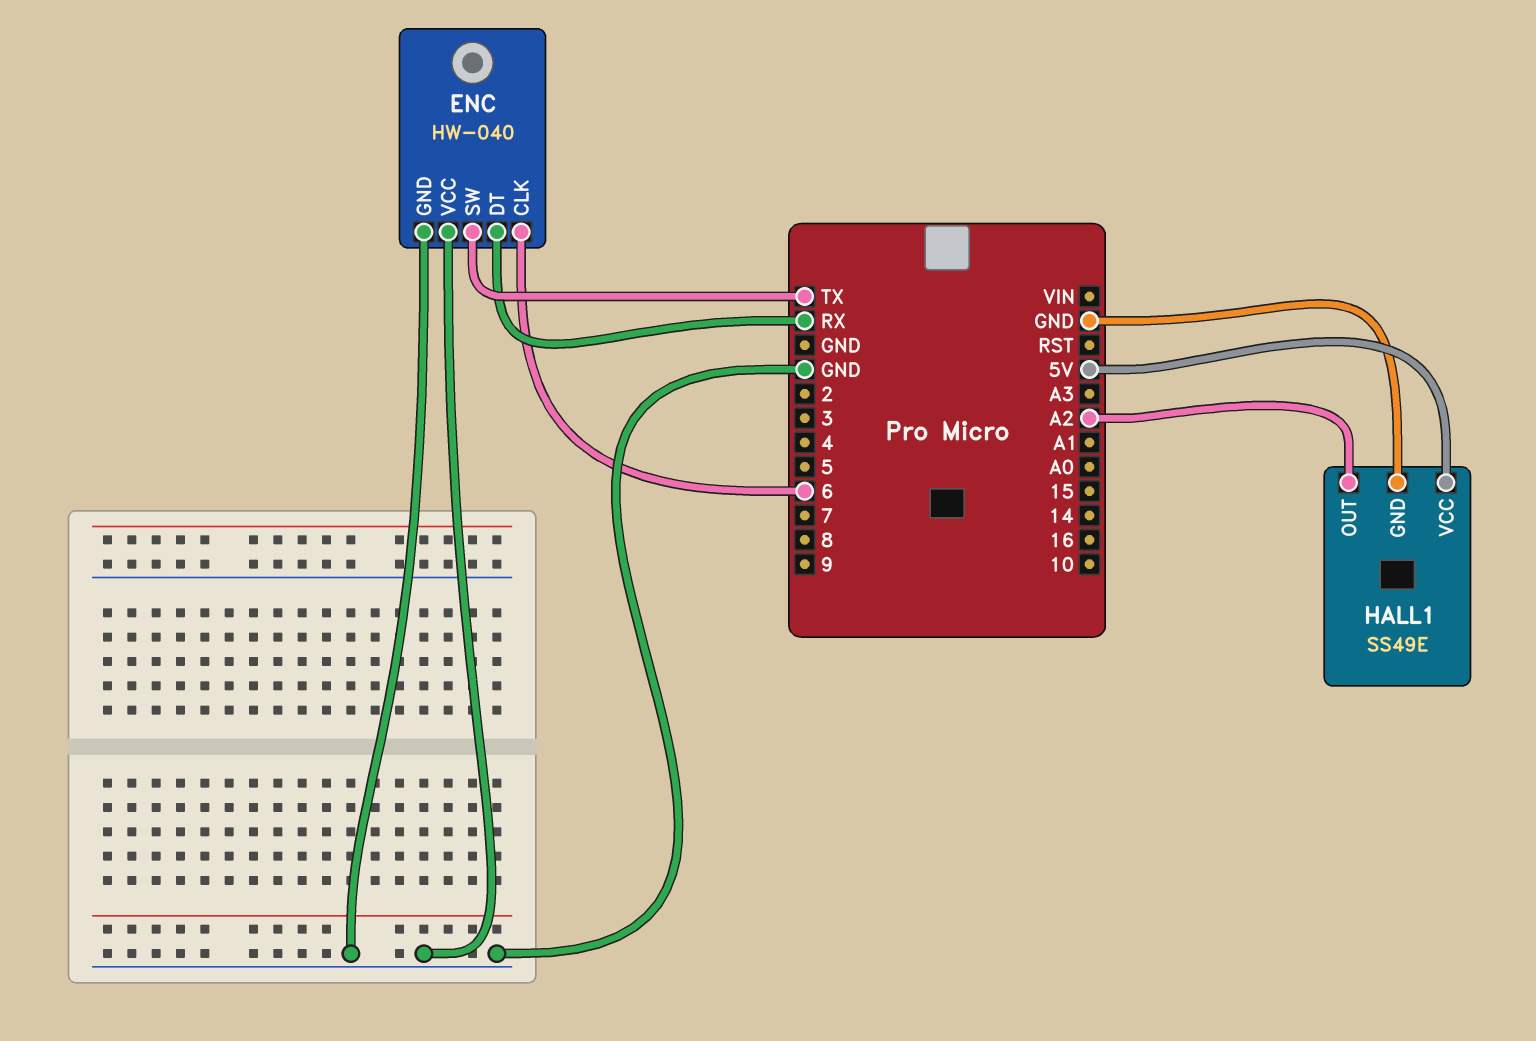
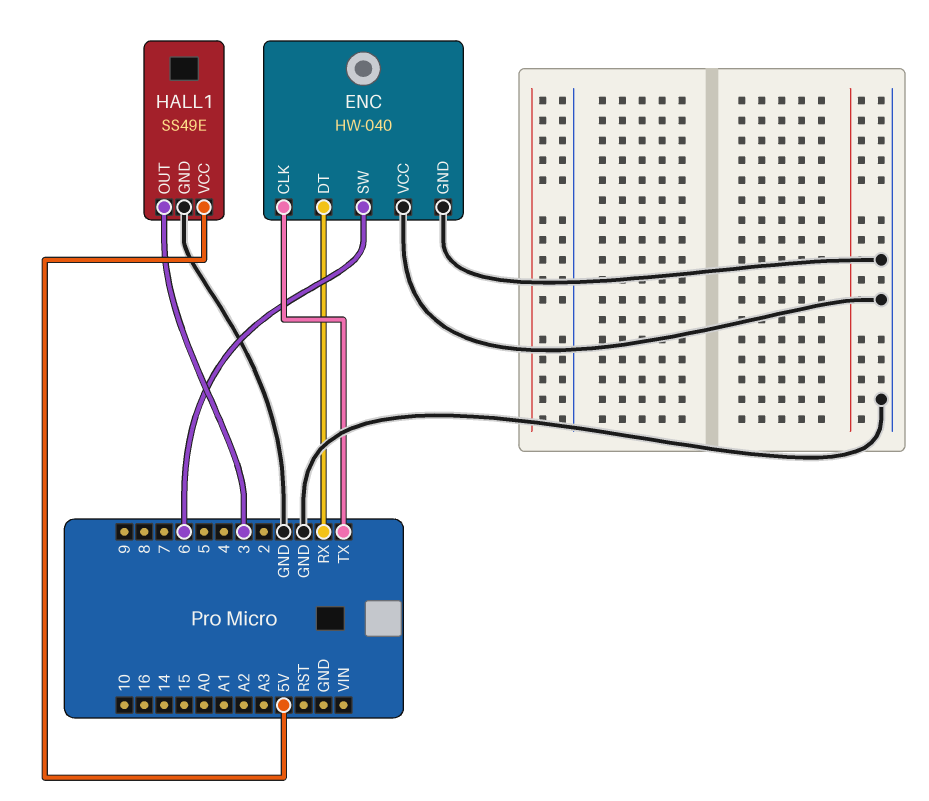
ENC pin CLK: 6 -> TX
ENC pin SW: TX -> 6
HALL1 pin OUT: A2 -> 3

